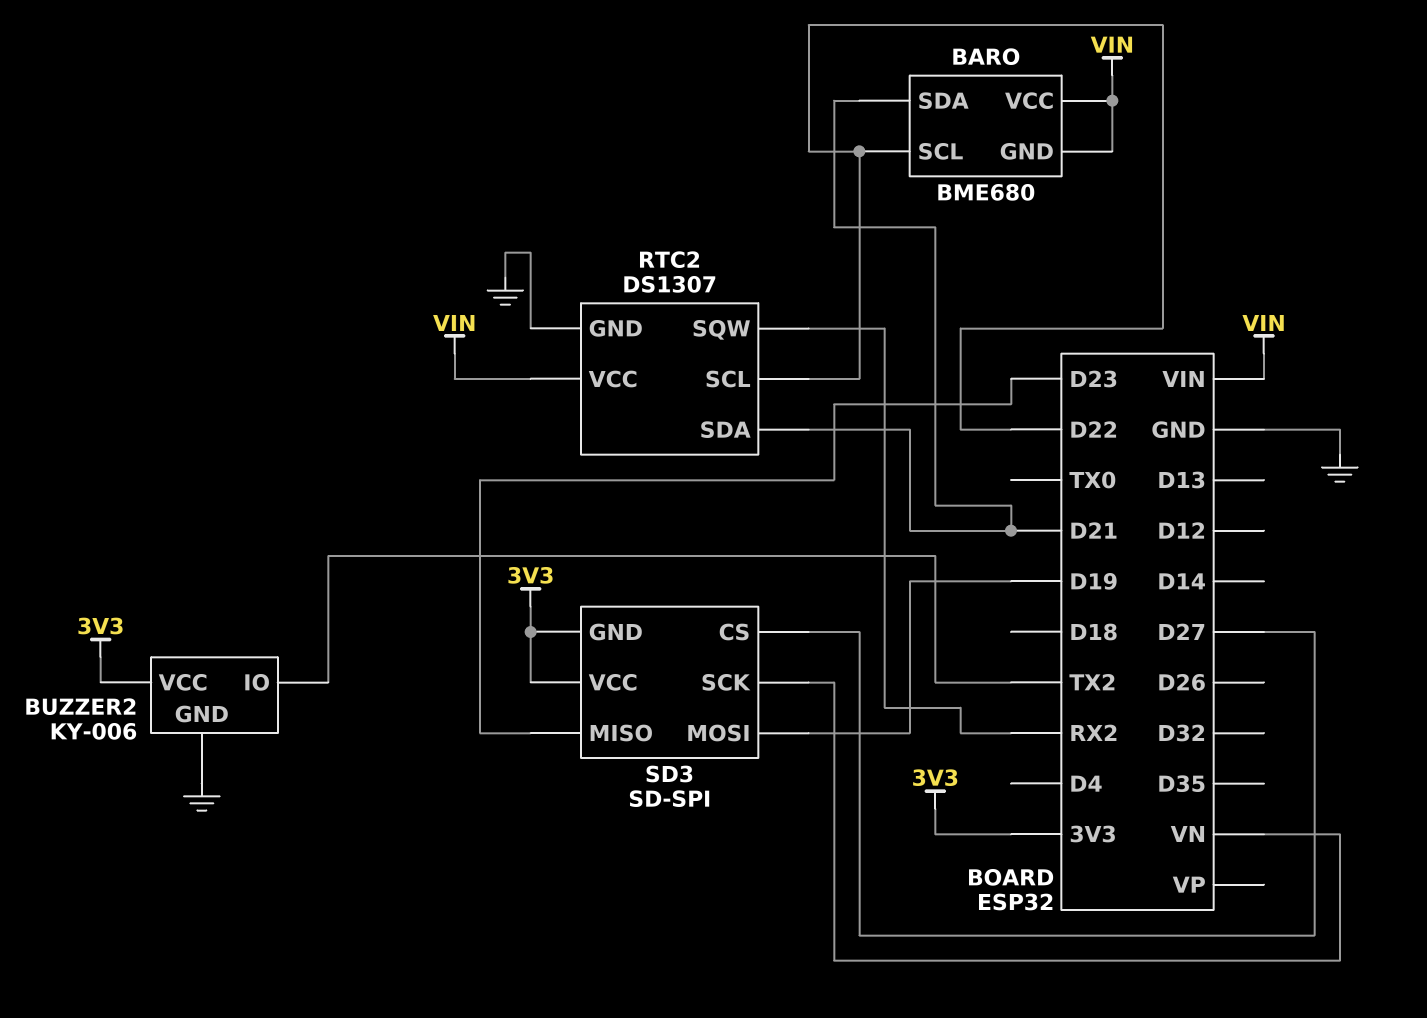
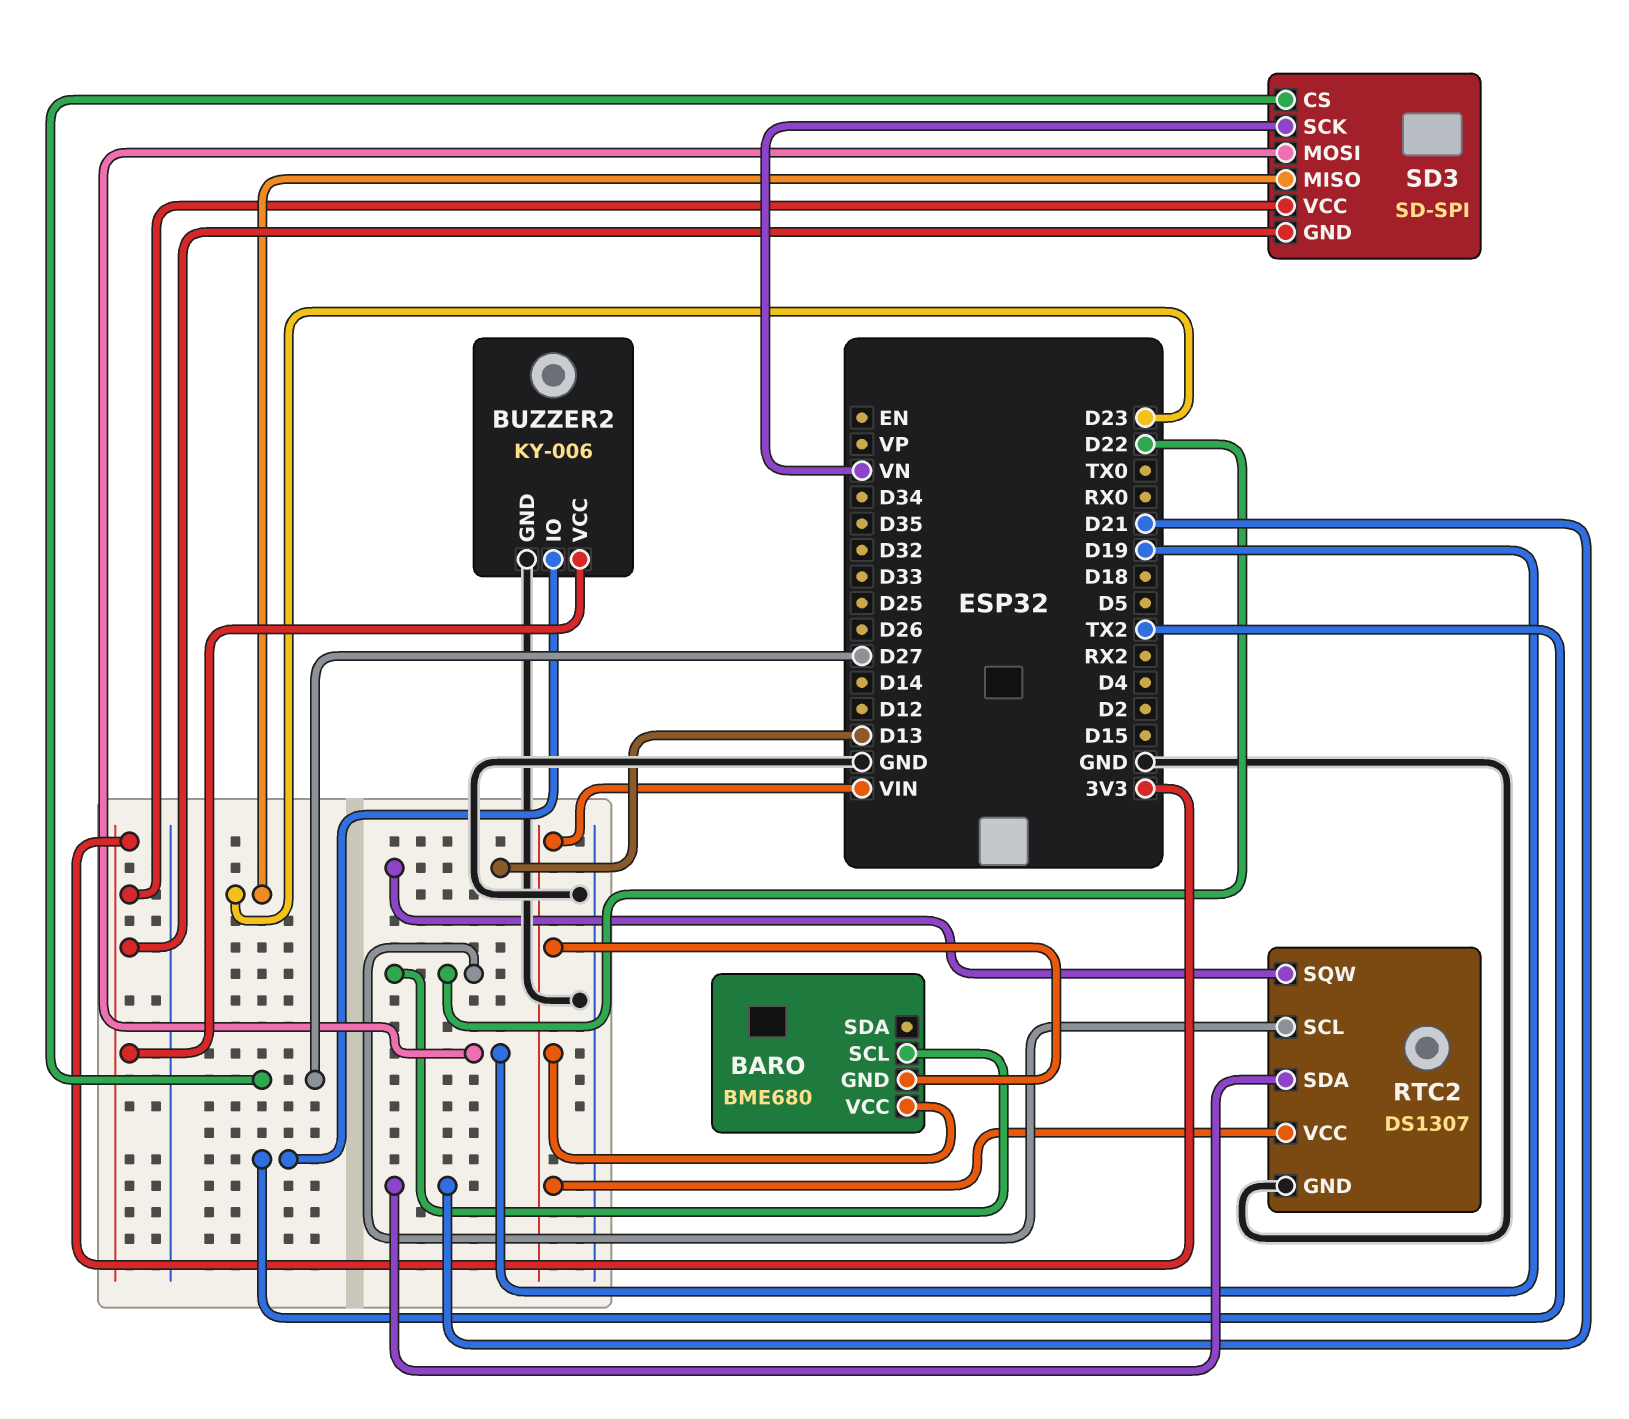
BARO pin SDA: D21 -> none
RTC2 pin SQW: RX2 -> D13

